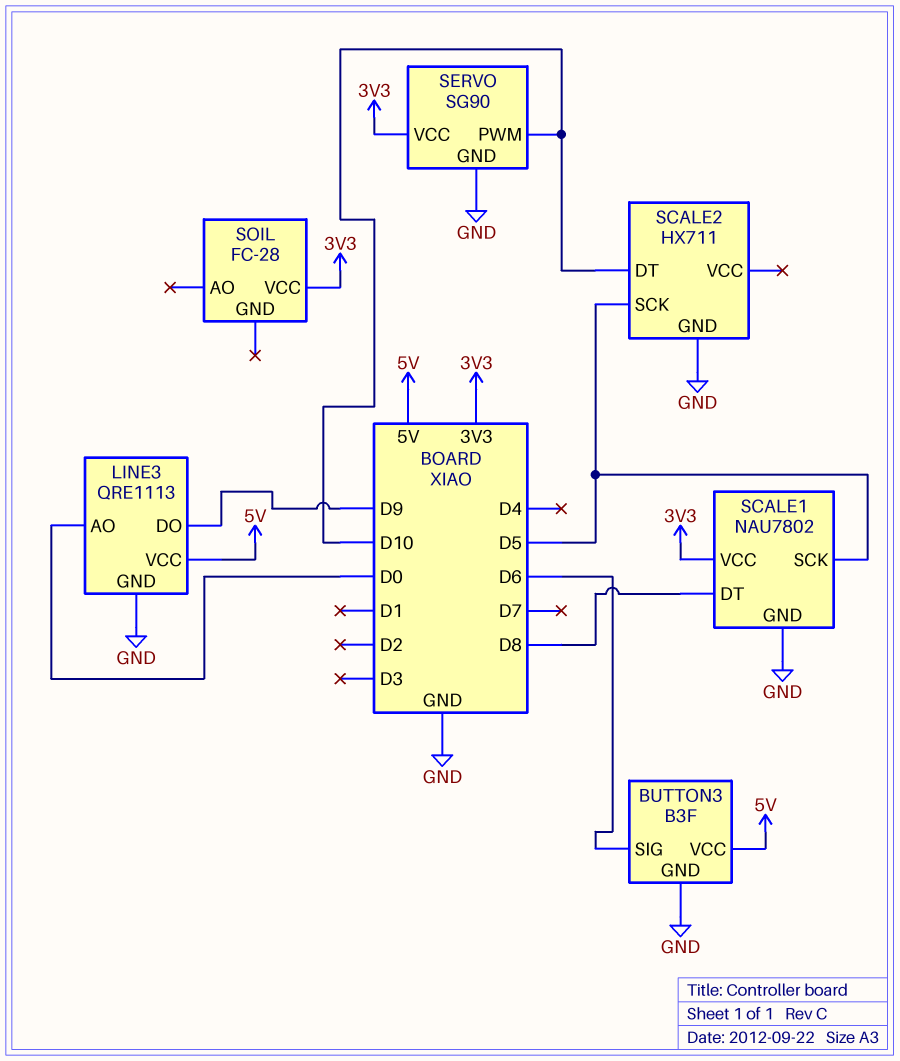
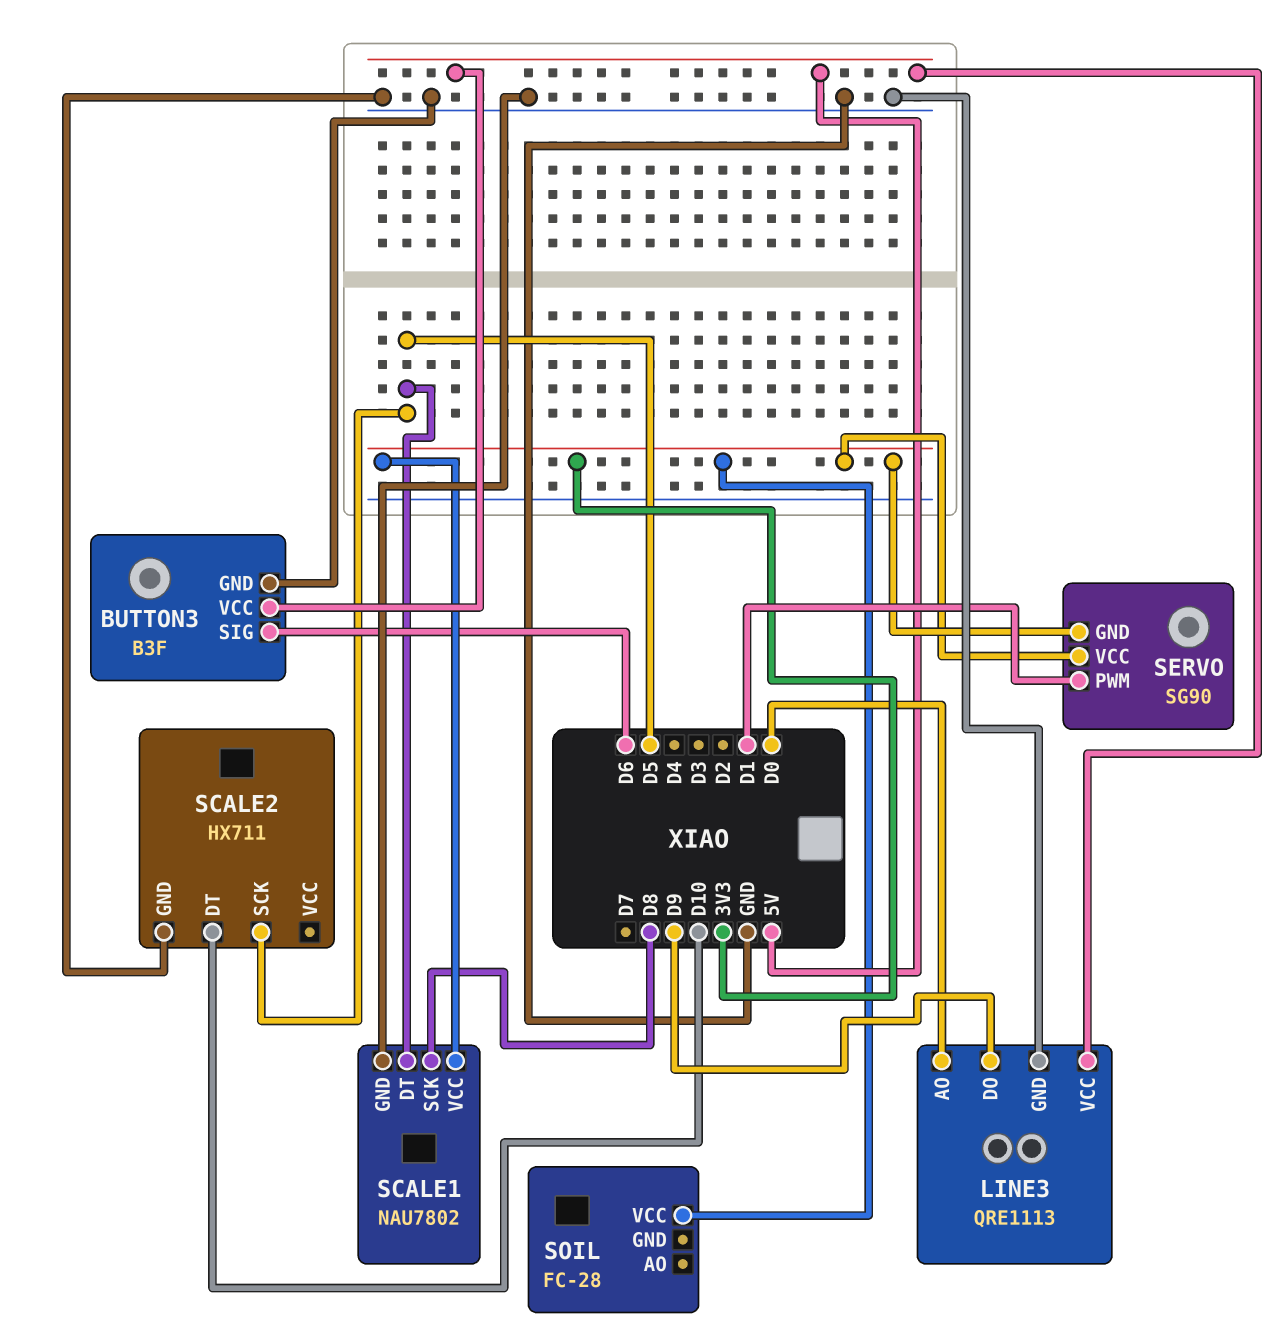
SCALE1 pin DT: D8 -> D5
SCALE1 pin SCK: D5 -> D8
SERVO pin GND: GND -> 3V3
SERVO pin PWM: D10 -> D1

